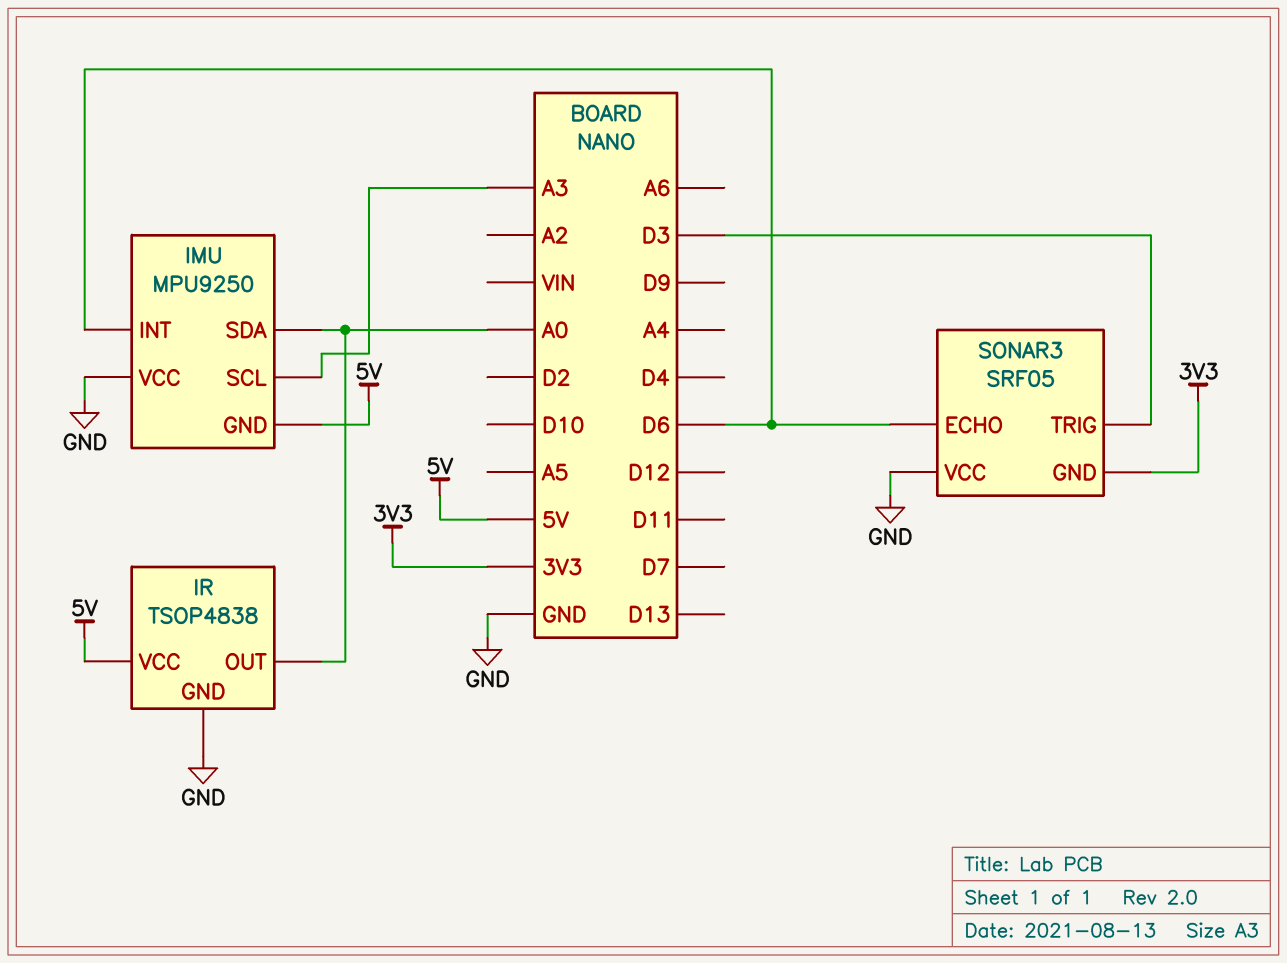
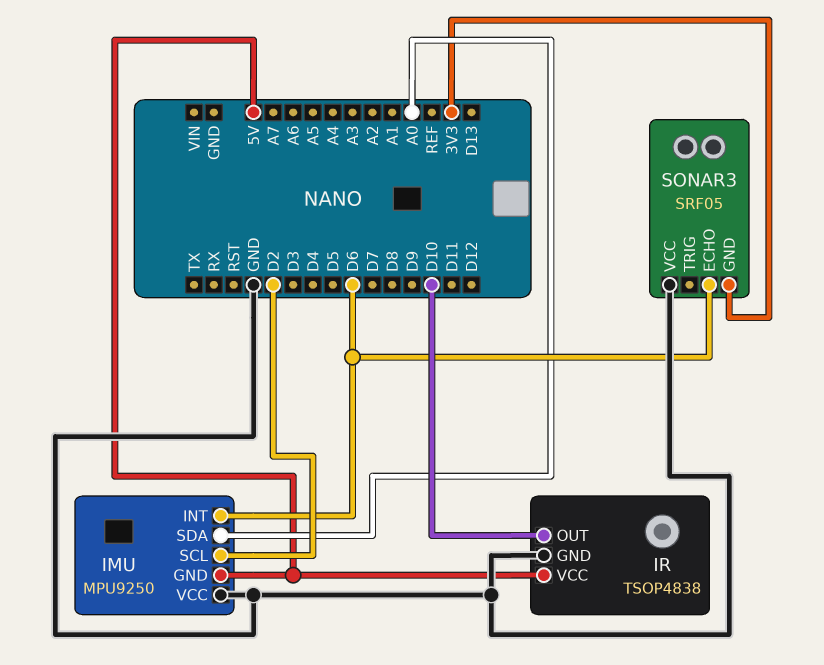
IMU pin SCL: A3 -> D2
IR pin OUT: A0 -> D10
SONAR3 pin TRIG: D3 -> none

